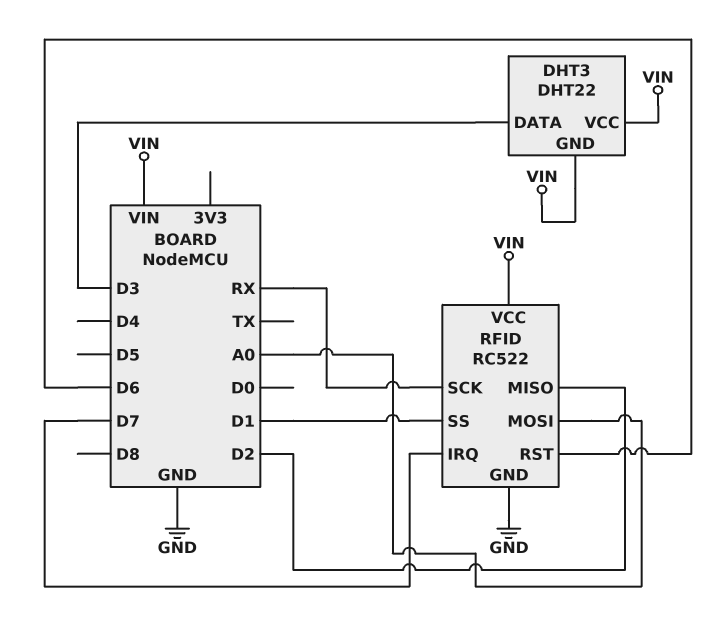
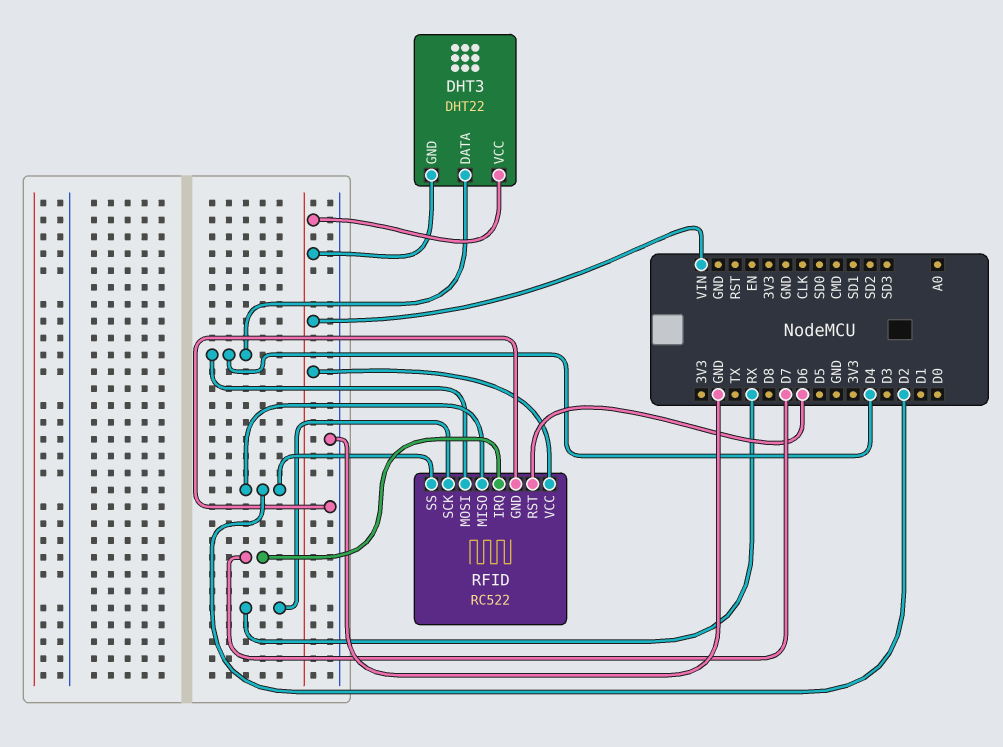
DHT3 pin DATA: D3 -> D4
RFID pin MOSI: A0 -> D4
RFID pin SS: D1 -> D2

